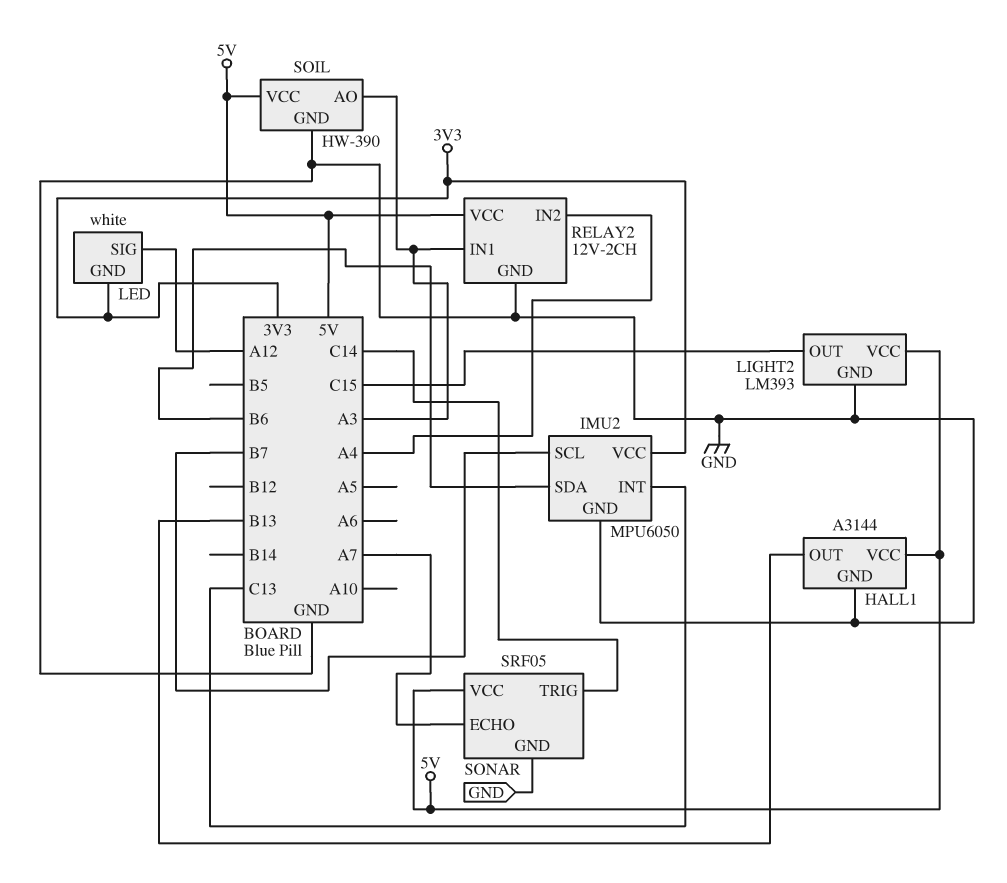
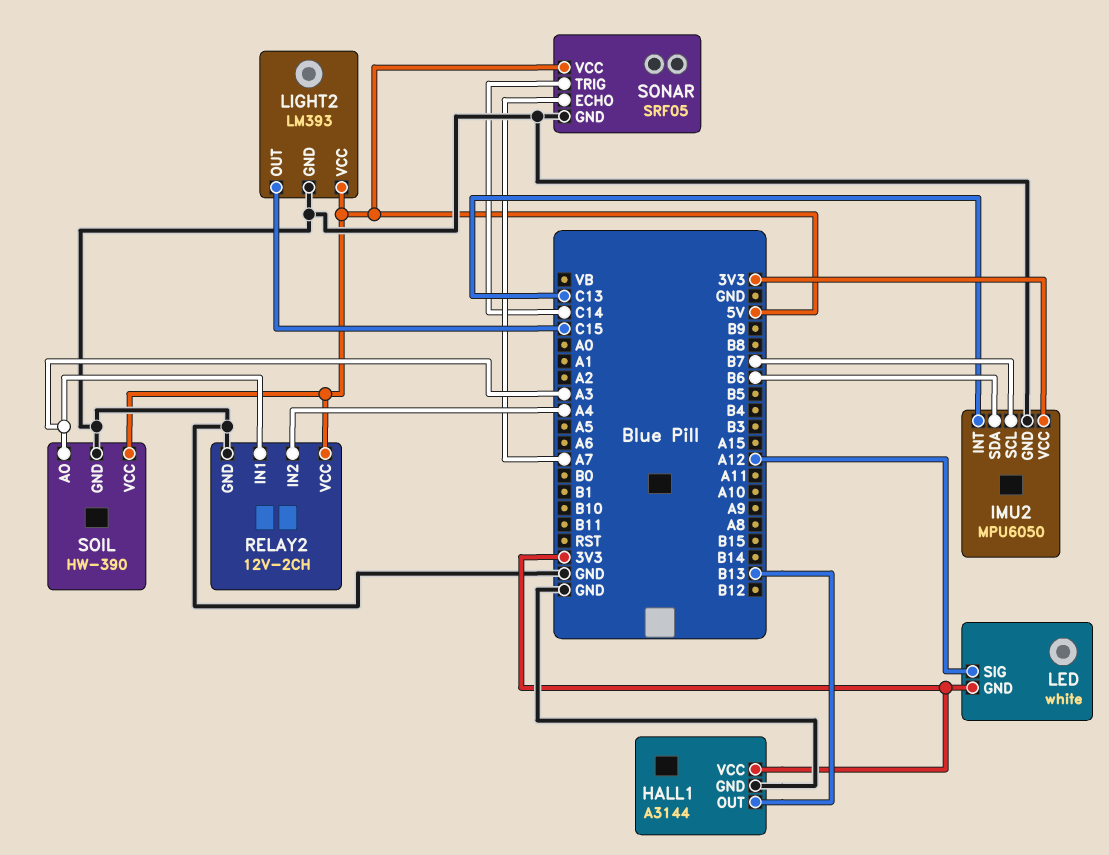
HALL1 pin VCC: 5V -> 3V3

